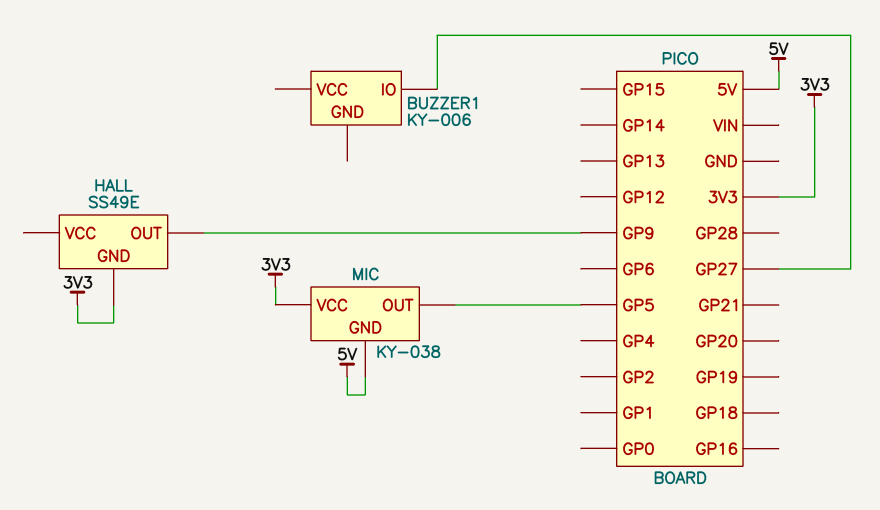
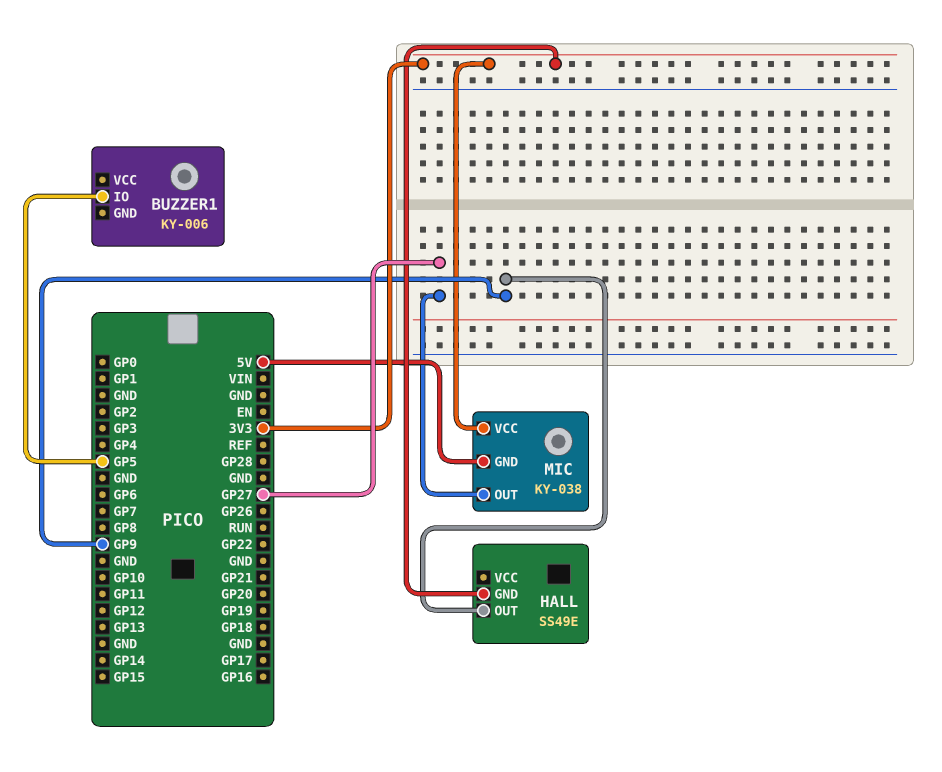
BUZZER1 pin IO: GP27 -> GP5
MIC pin OUT: GP5 -> GP27

